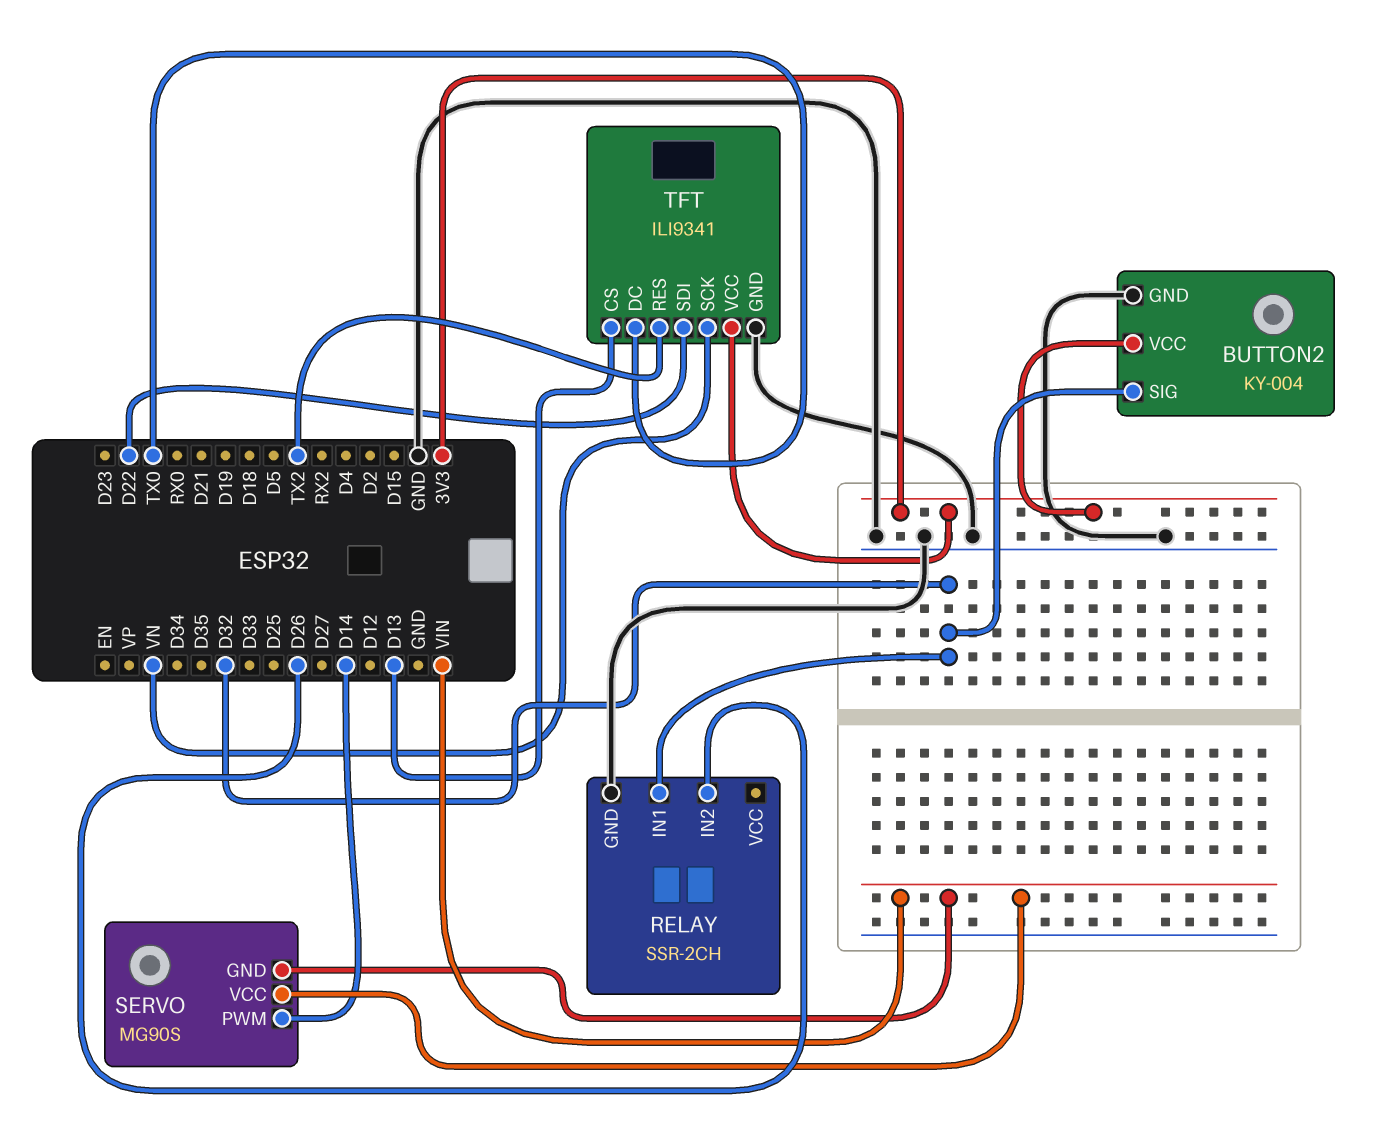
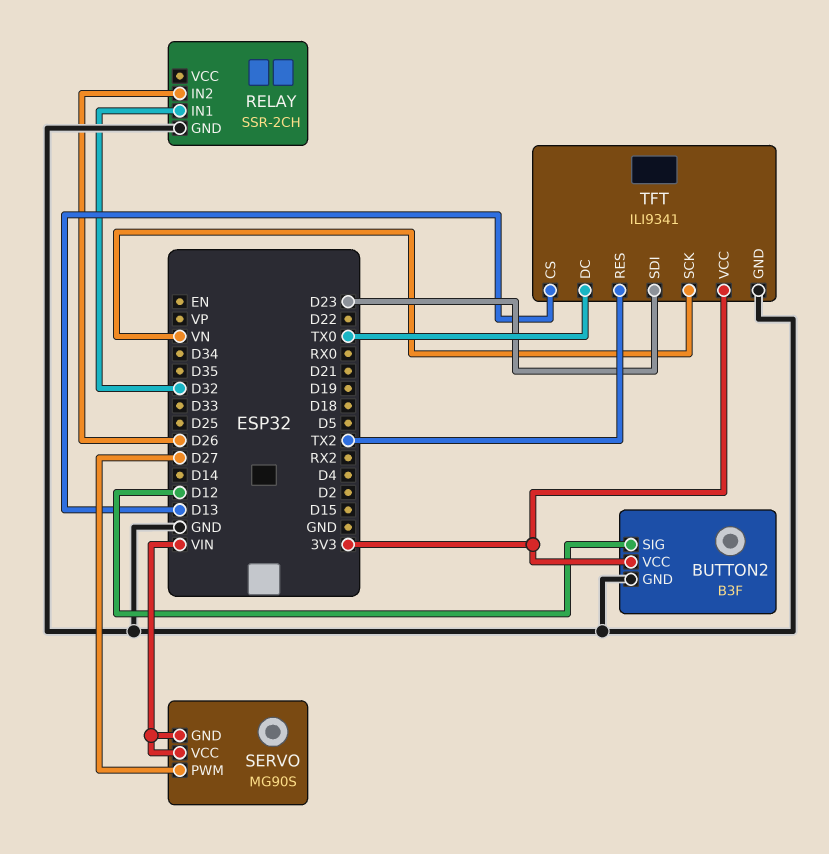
BUTTON2: KY-004 -> B3F
BUTTON2 pin SIG: D32 -> D12
SERVO pin PWM: D14 -> D27
TFT pin SDI: D22 -> D23

